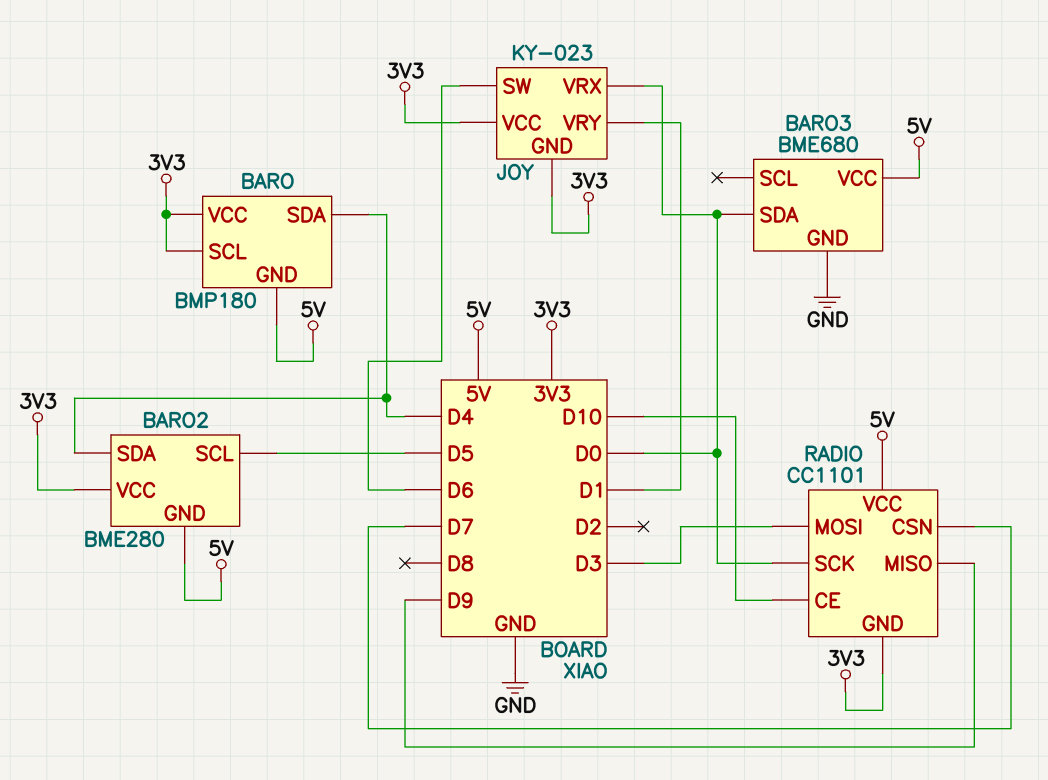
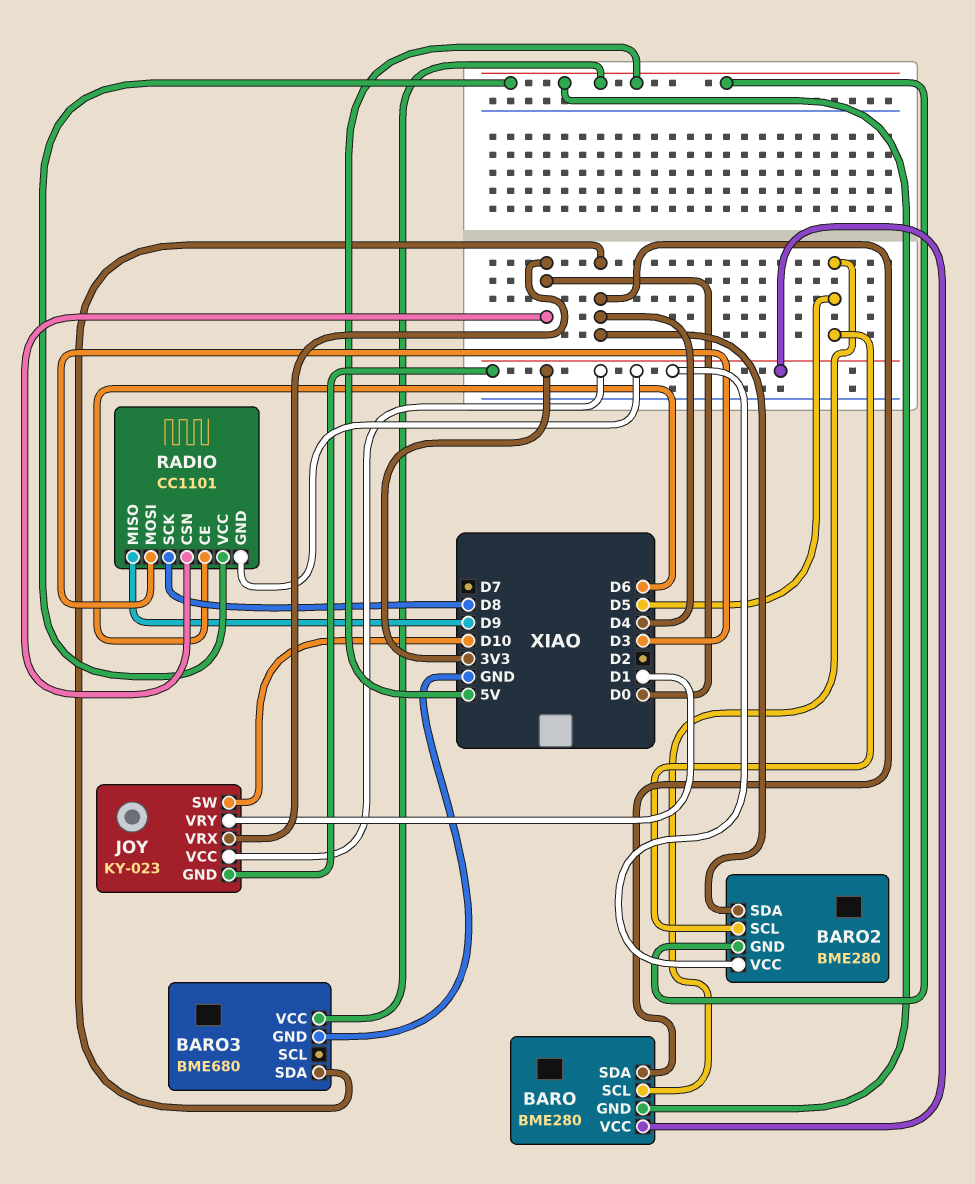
BARO: BMP180 -> BME280
BARO pin SCL: 3V3 -> D5
BARO3 pin SDA: D0 -> D4
JOY pin SW: D6 -> D10
RADIO pin CE: D10 -> D6
RADIO pin CSN: D7 -> D0
RADIO pin SCK: D0 -> D8

